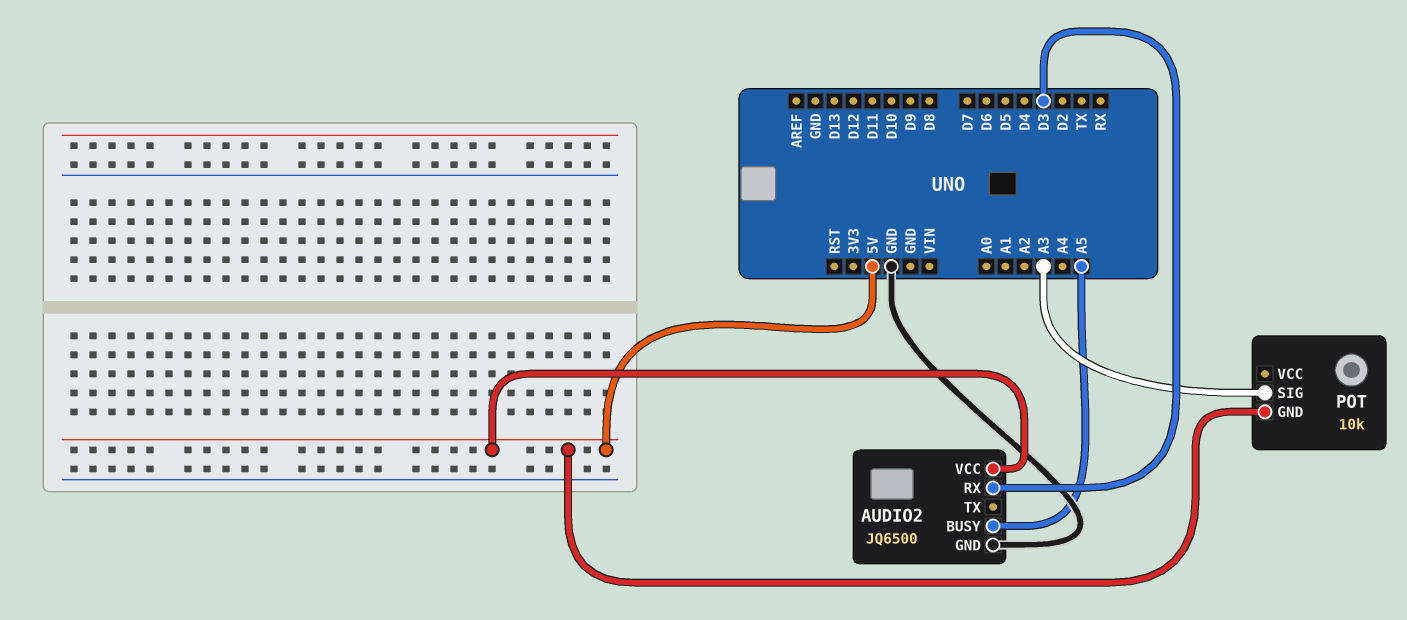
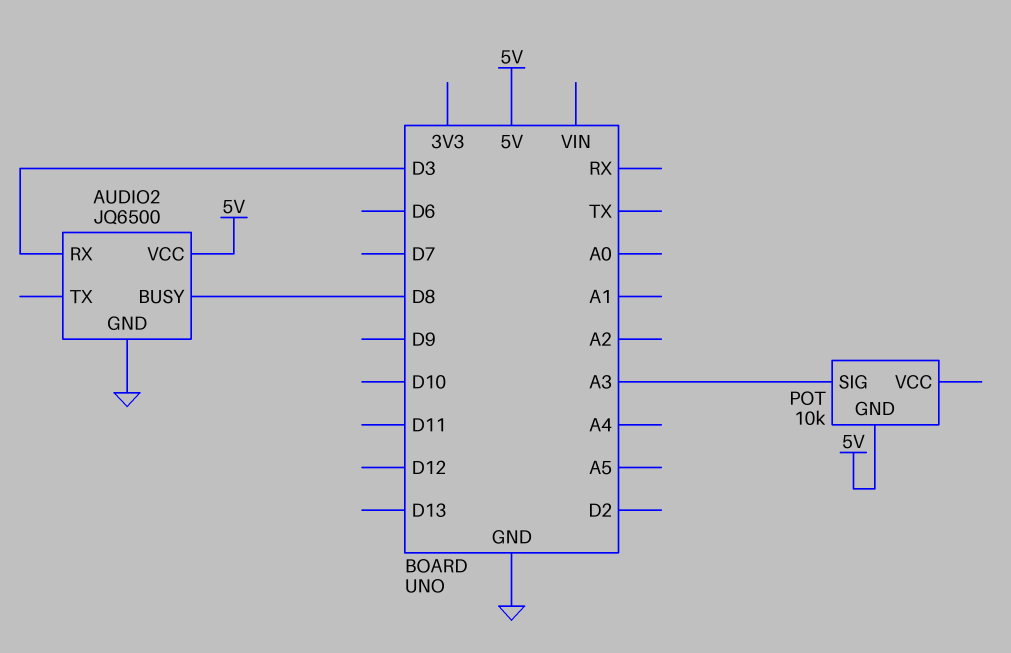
AUDIO2 pin BUSY: A5 -> D8

